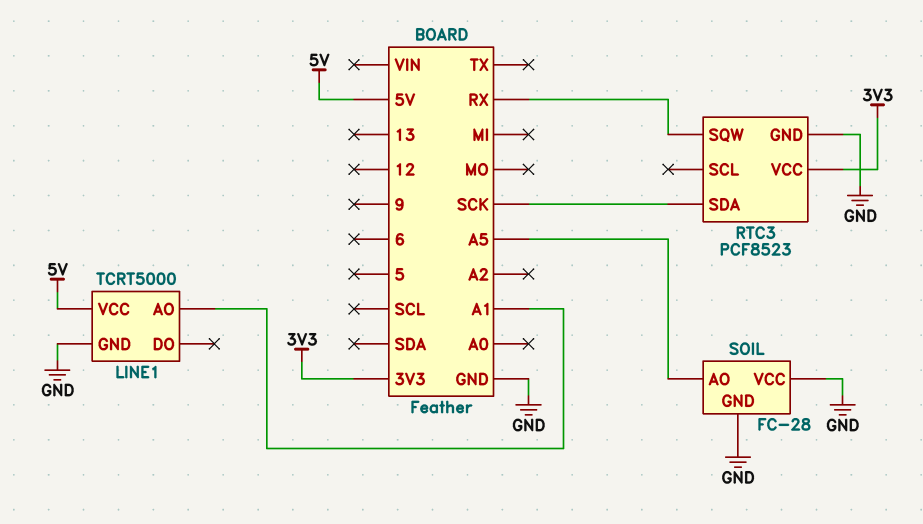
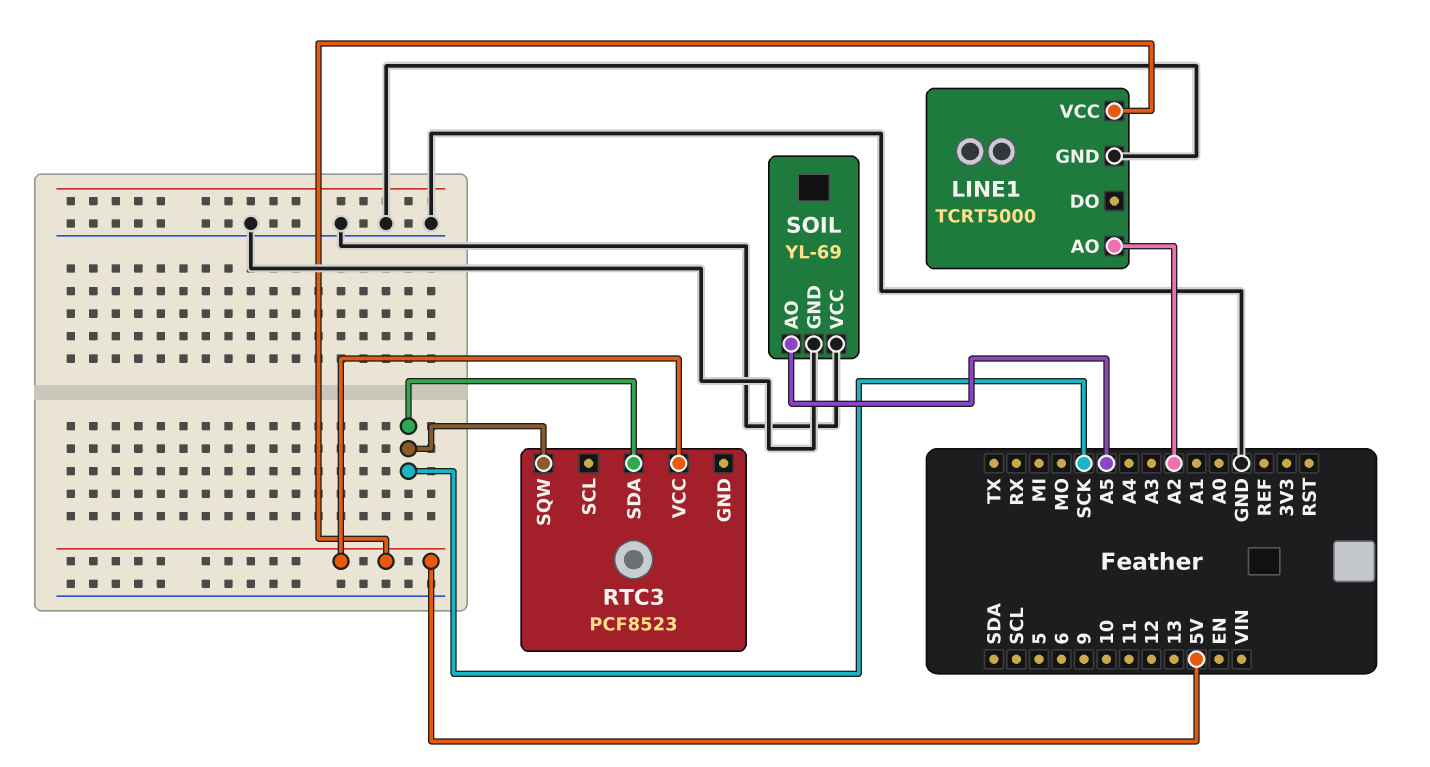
LINE1 pin AO: A1 -> A2
RTC3 pin GND: GND -> none
RTC3 pin SQW: RX -> SCK
RTC3 pin VCC: 3V3 -> 5V
SOIL: FC-28 -> YL-69

